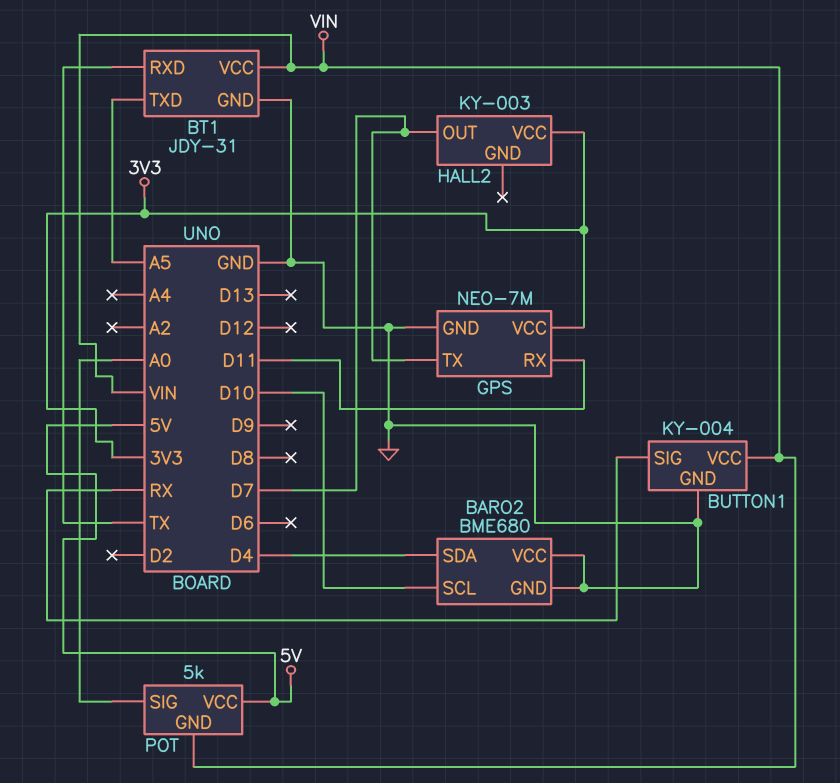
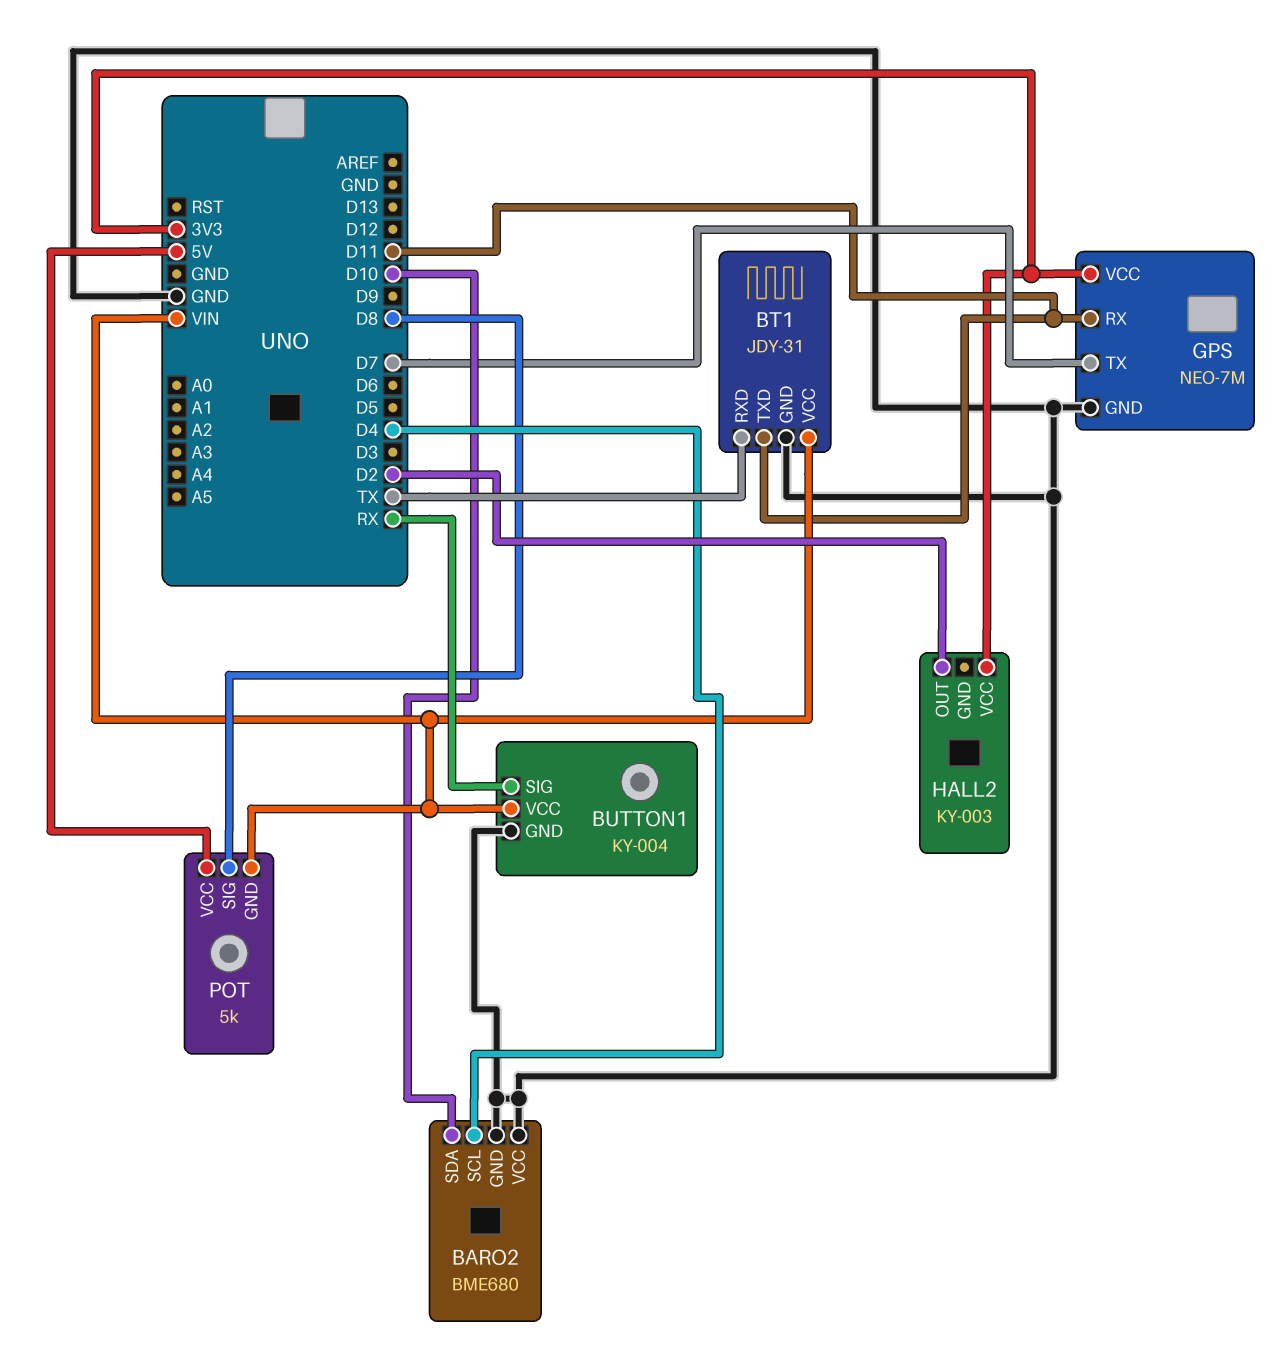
BARO2 pin SCL: D10 -> D4
BARO2 pin SDA: D4 -> D10
BT1 pin TXD: A5 -> D11
HALL2 pin OUT: D7 -> D2
POT pin SIG: A0 -> D8

